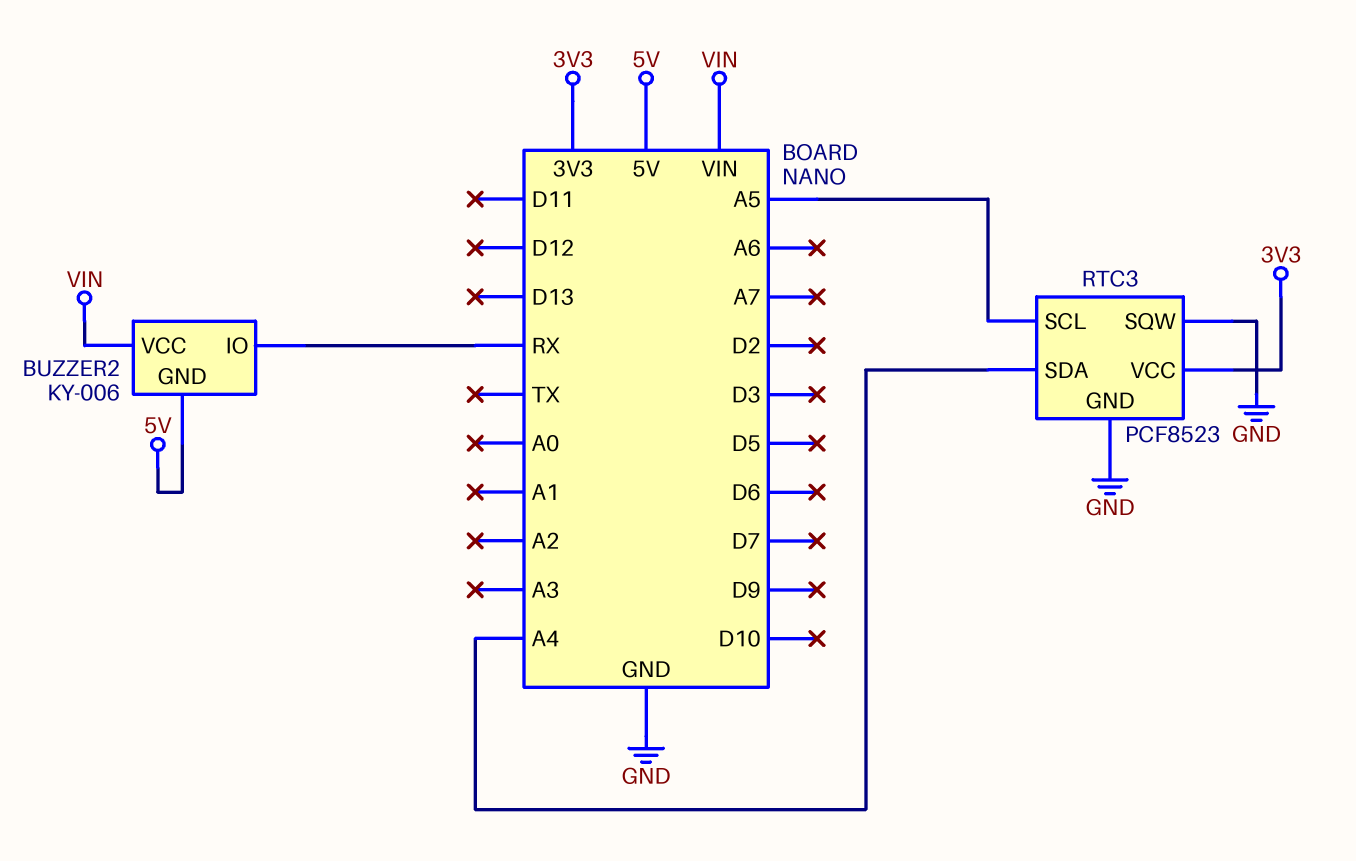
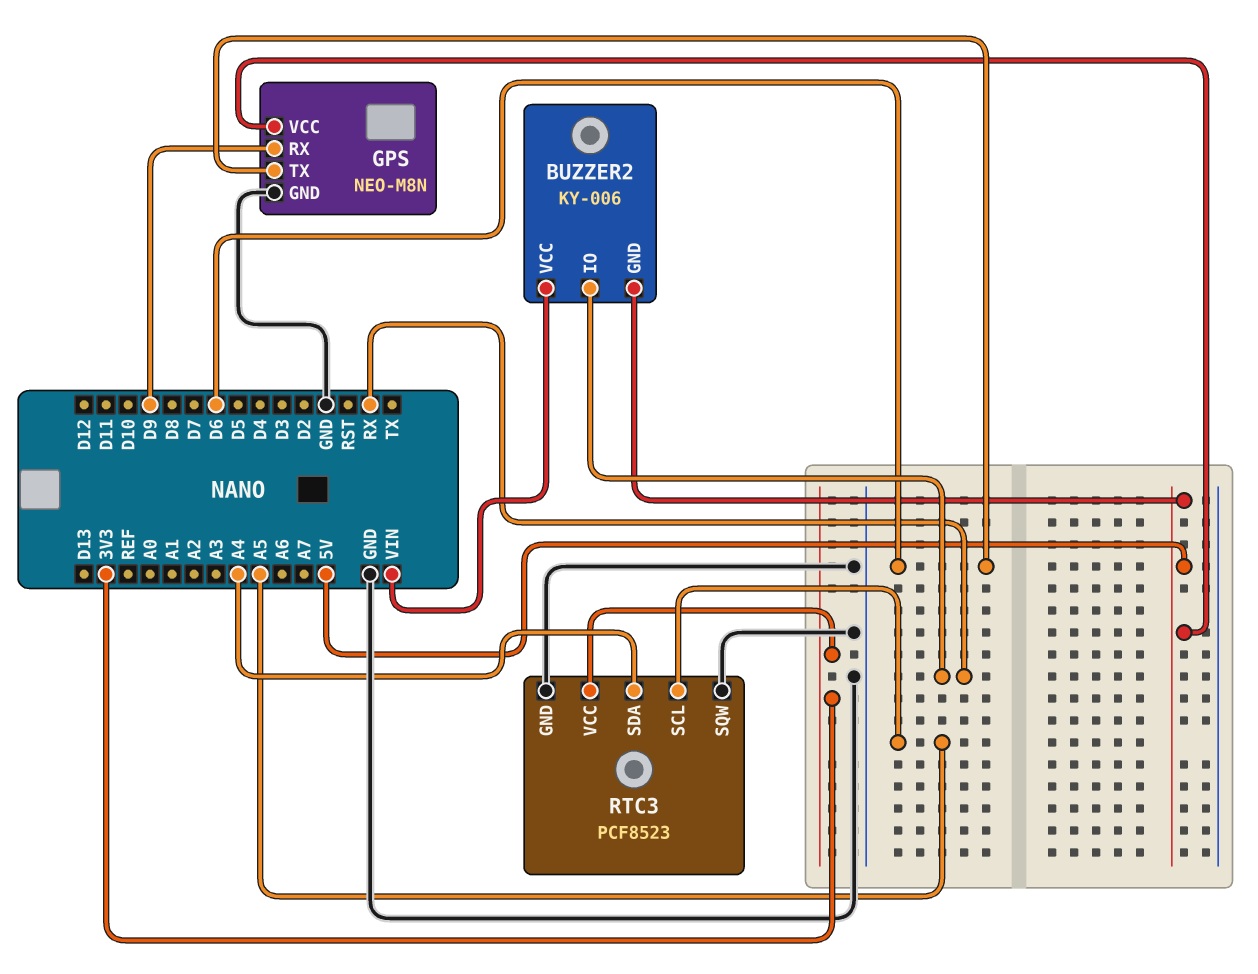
GPS: none -> NEO-M8N
GPS pin GND: none -> GND
GPS pin RX: none -> D9
GPS pin TX: none -> D6
GPS pin VCC: none -> 5V

